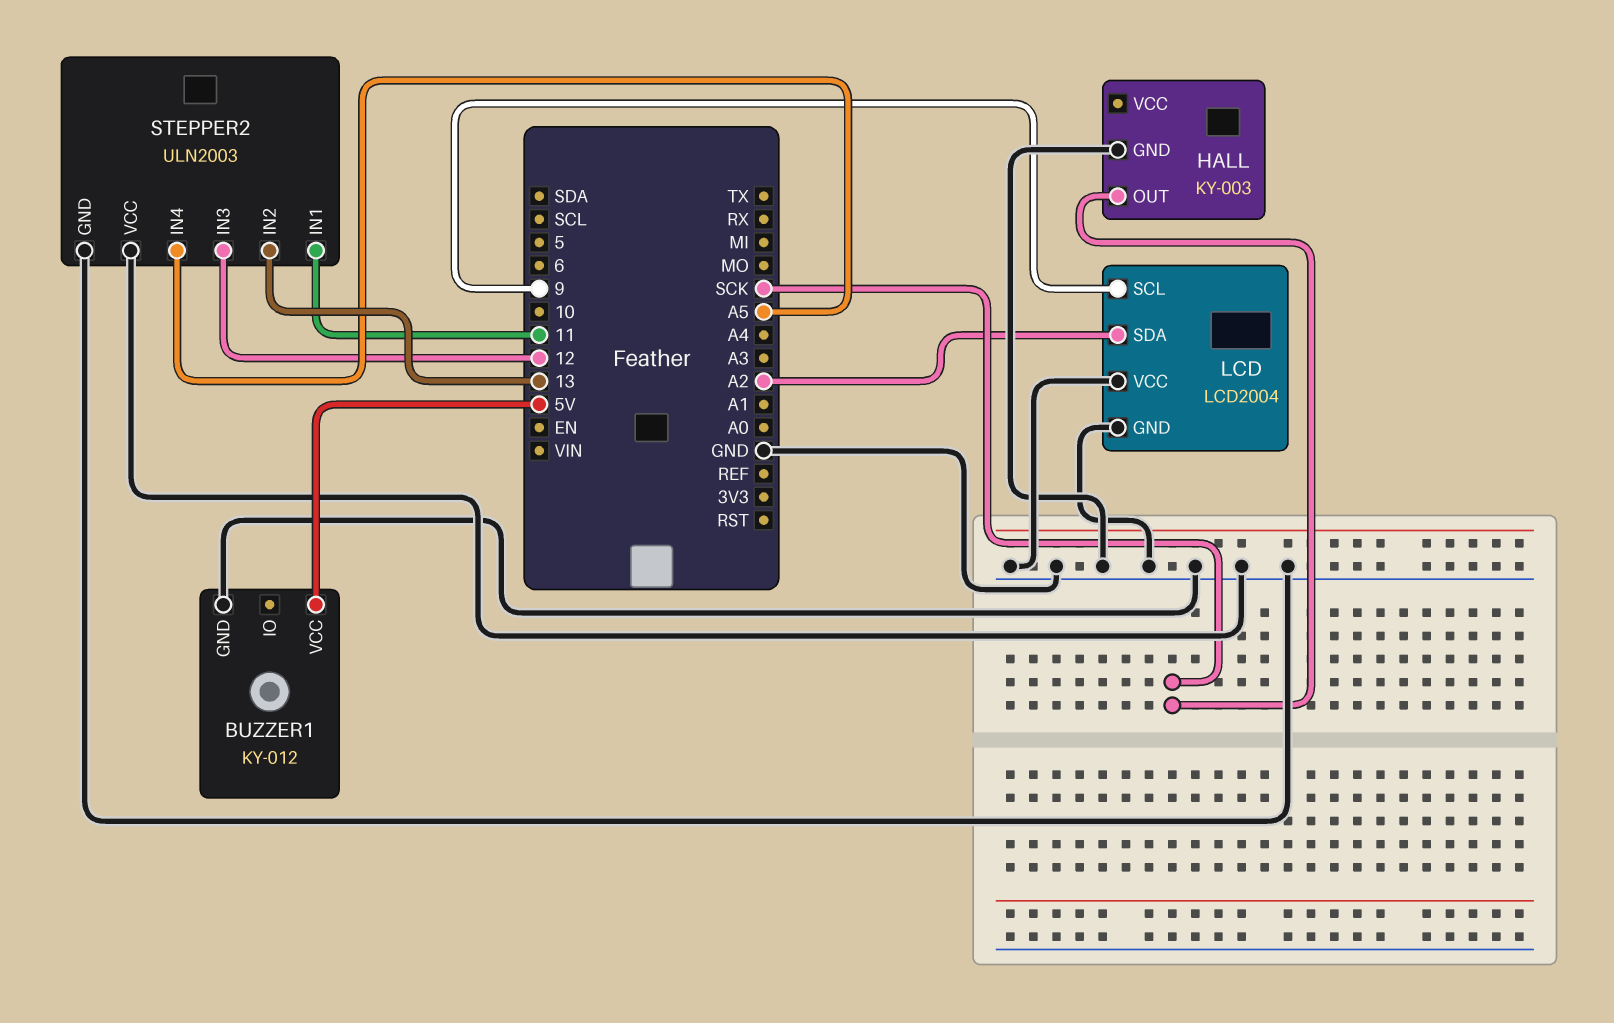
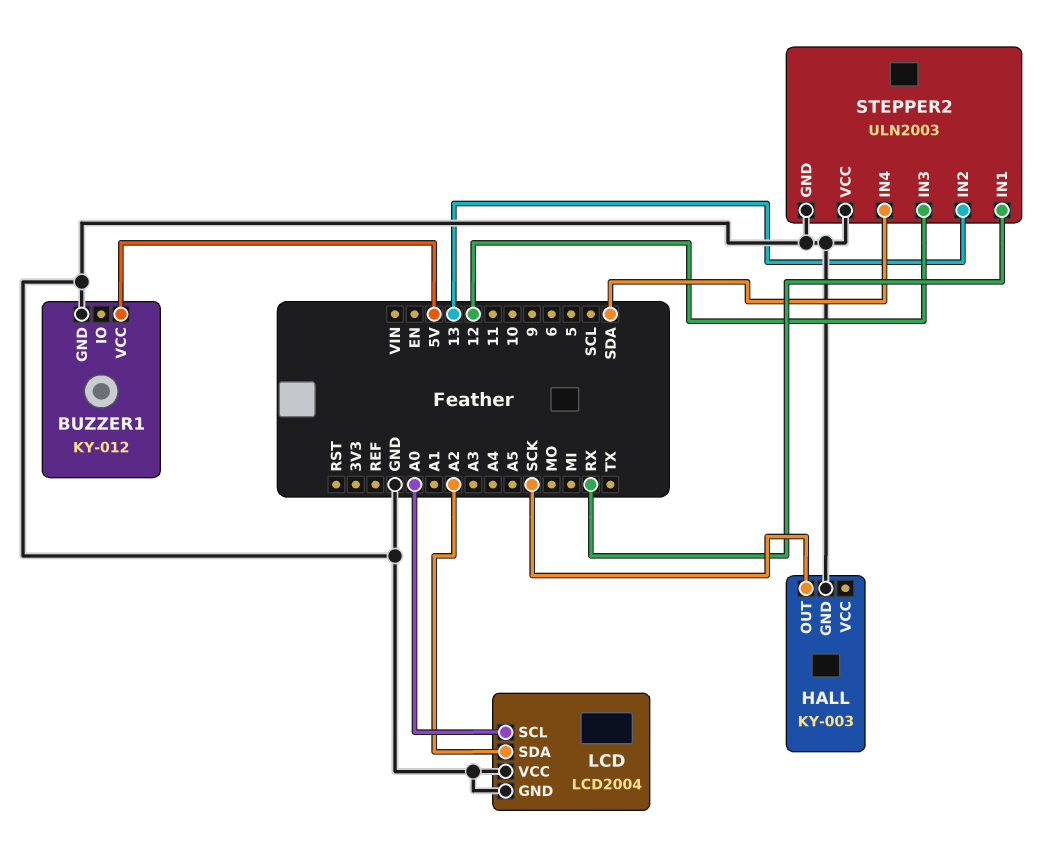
LCD pin SCL: 9 -> A0
STEPPER2 pin IN1: 11 -> RX
STEPPER2 pin IN4: A5 -> SDA

